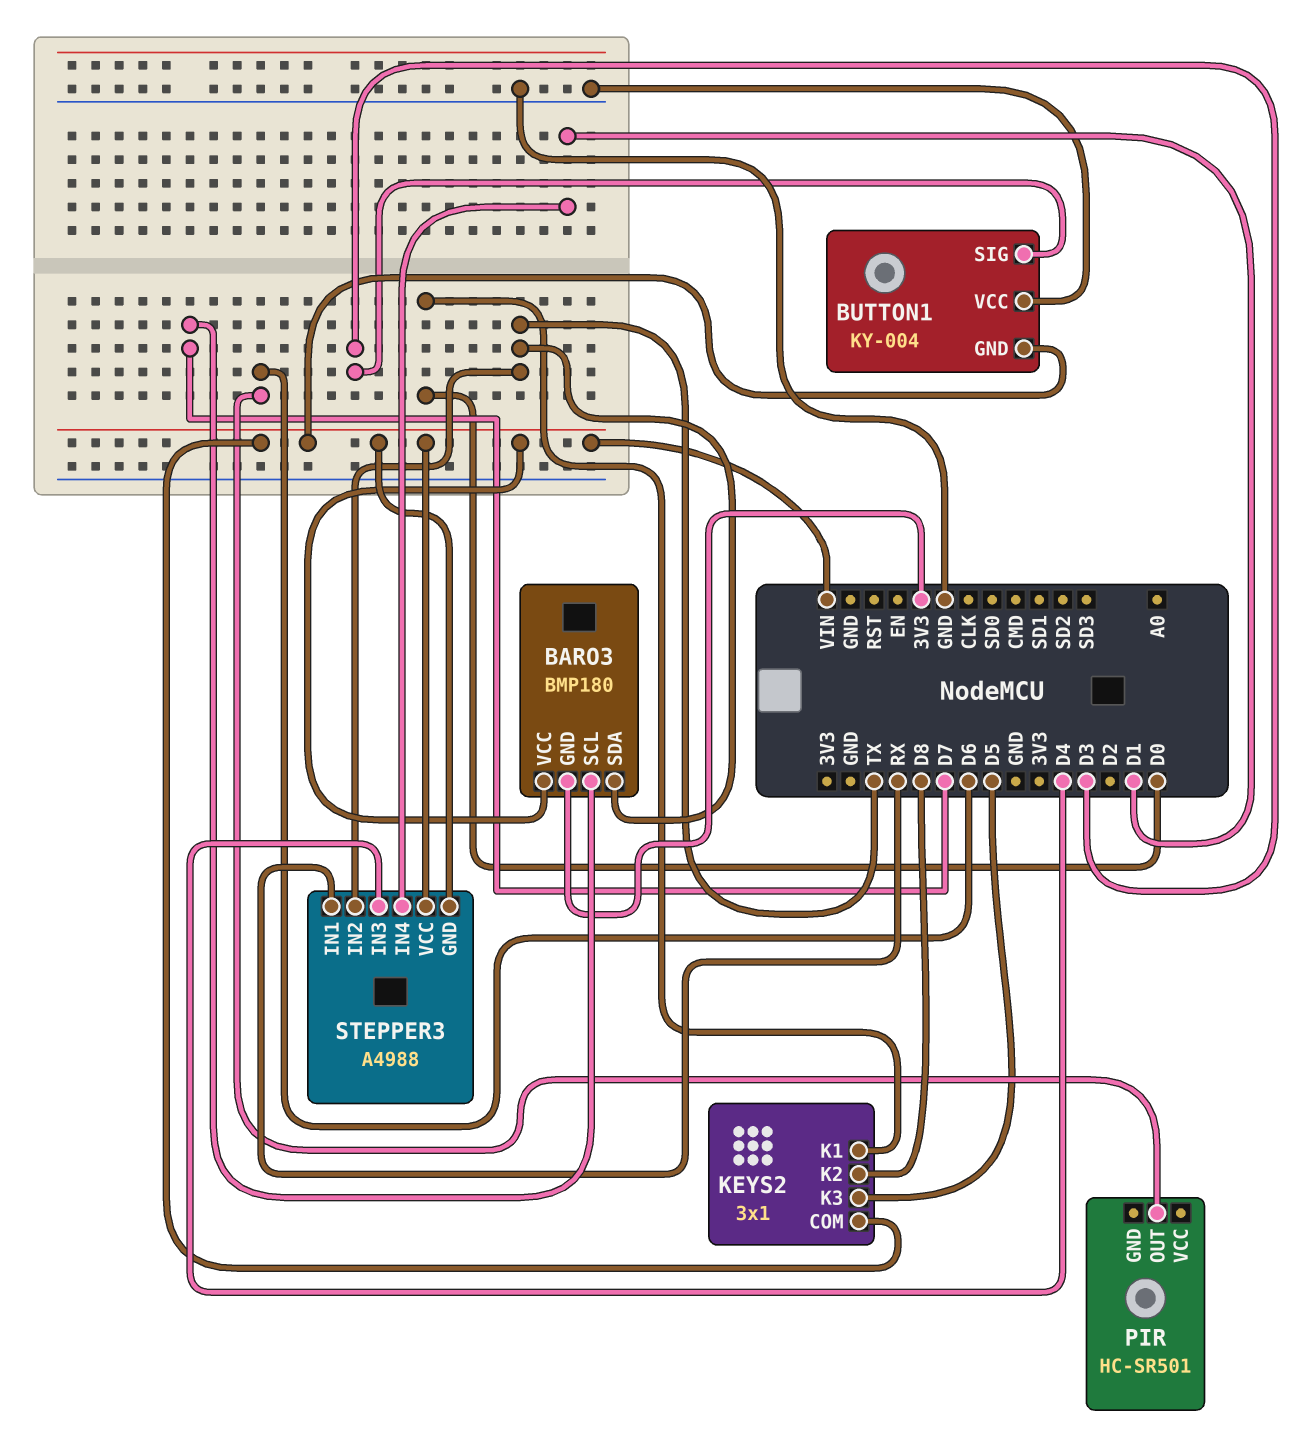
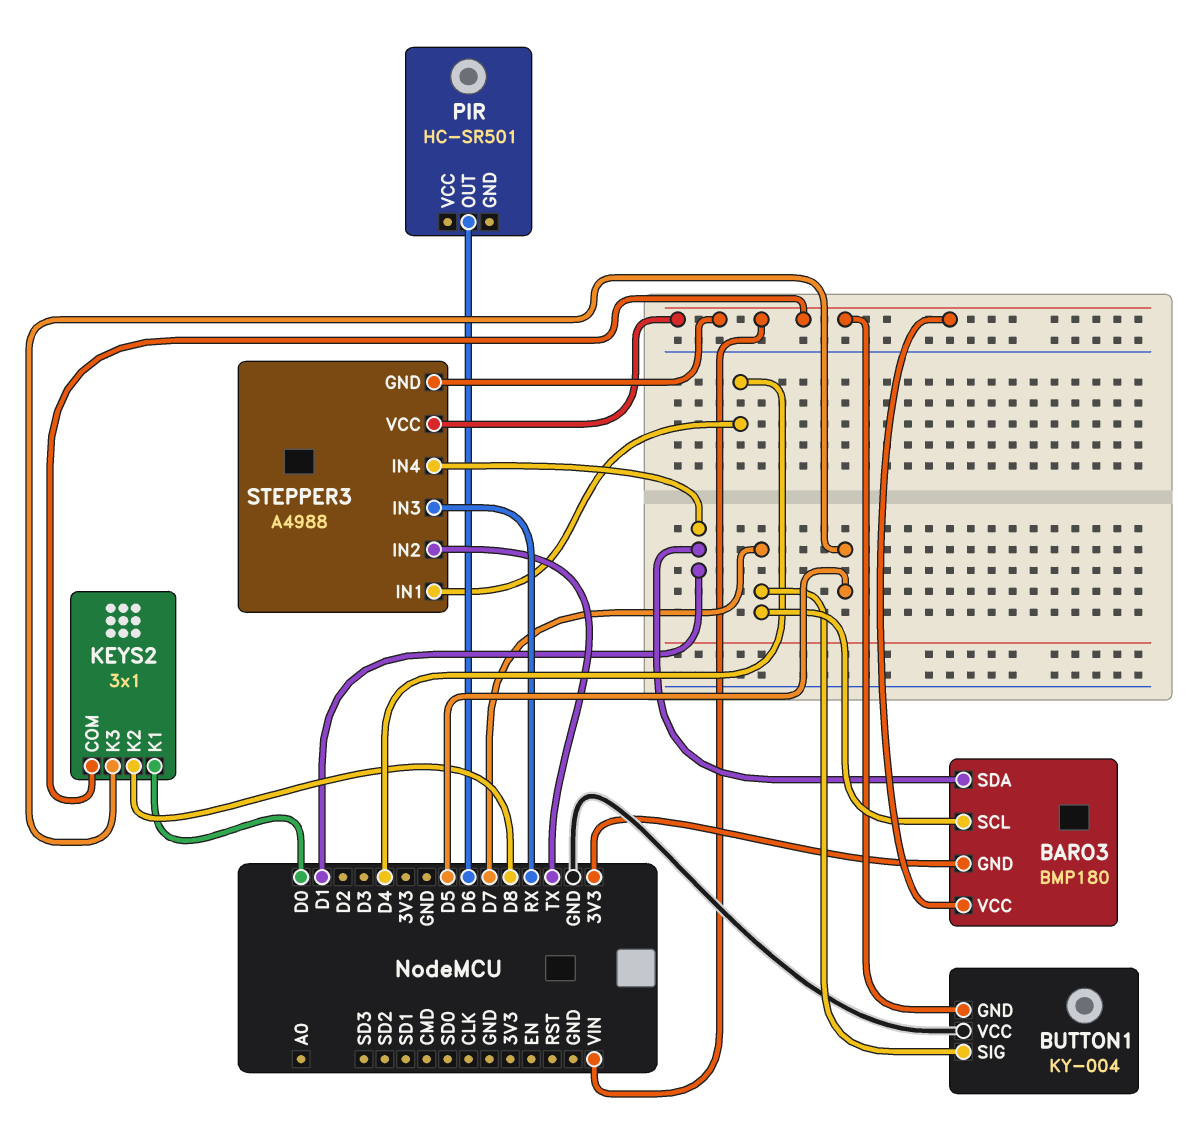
BARO3 pin SDA: TX -> D1
BUTTON1 pin SIG: D3 -> D7
STEPPER3 pin IN1: RX -> D4
STEPPER3 pin IN3: D4 -> RX

